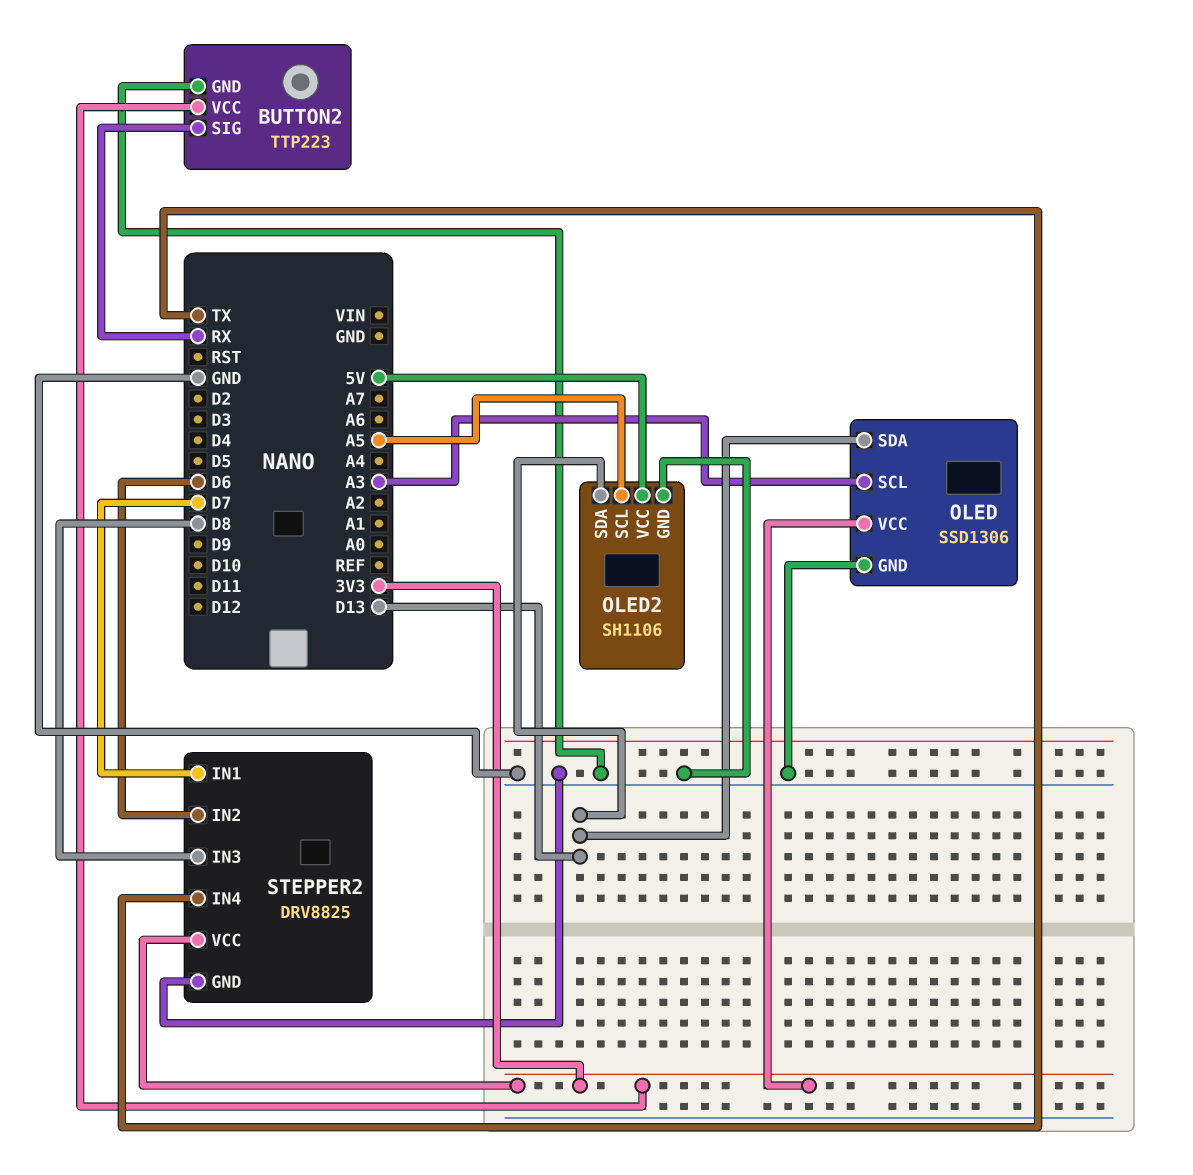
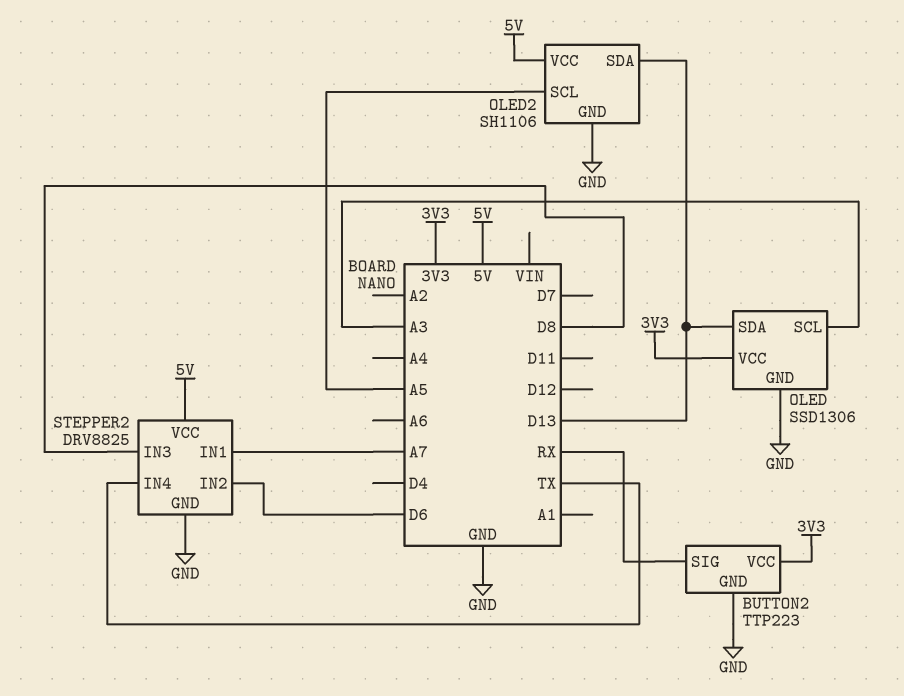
STEPPER2 pin IN1: D7 -> A7
STEPPER2 pin VCC: 3V3 -> 5V

